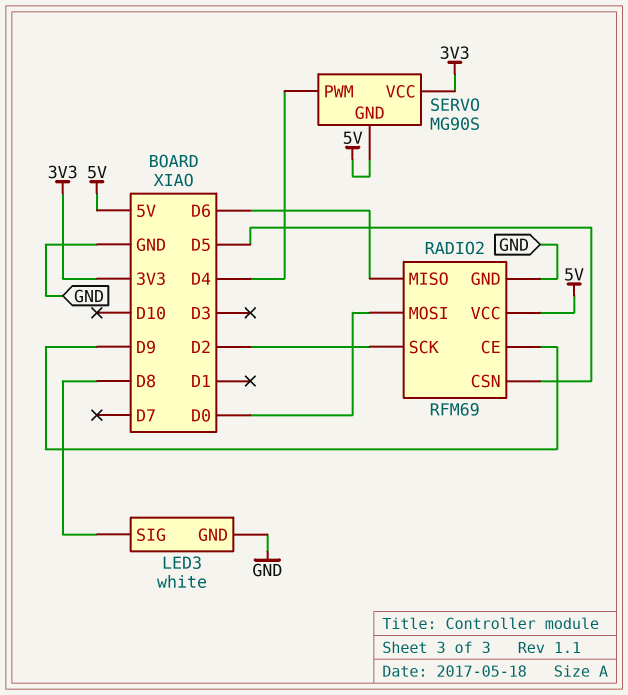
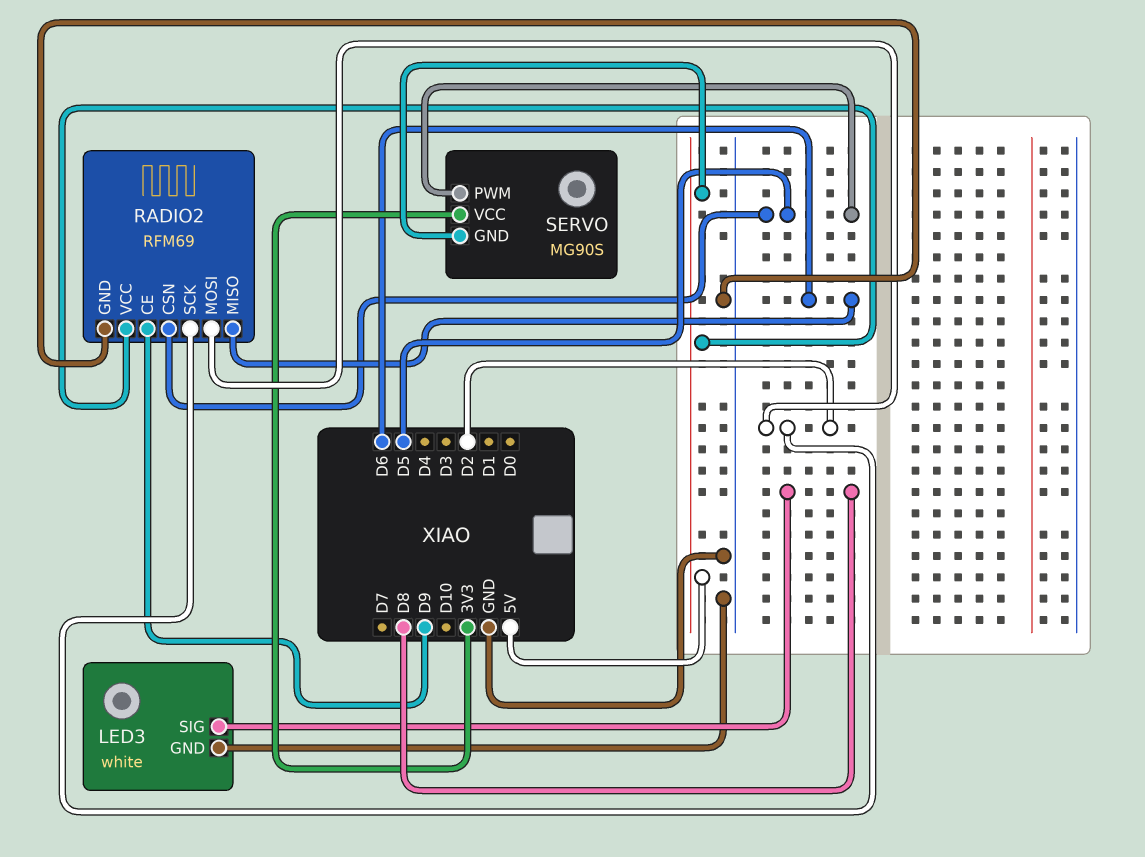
RADIO2 pin MOSI: D0 -> D2
SERVO pin PWM: D4 -> D5

